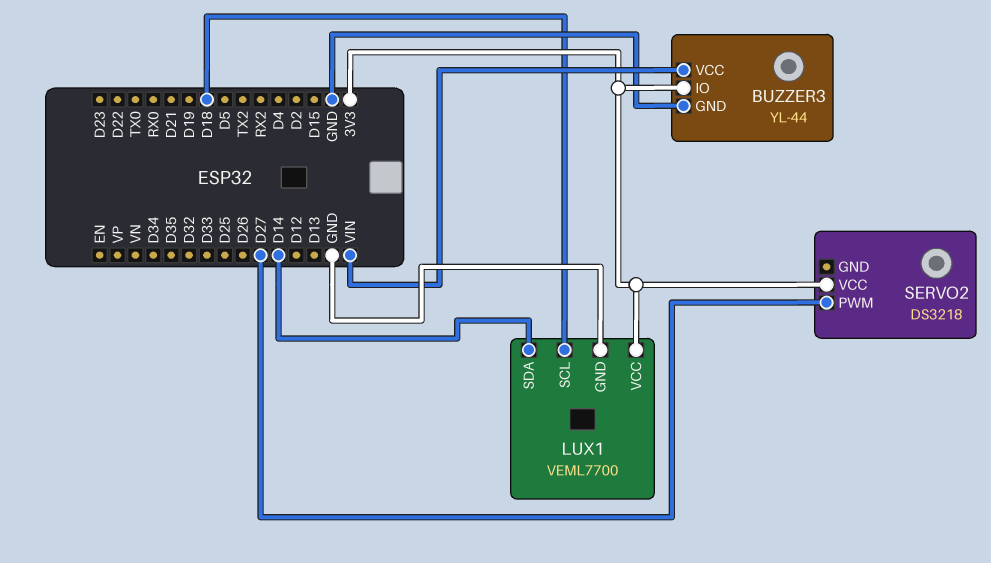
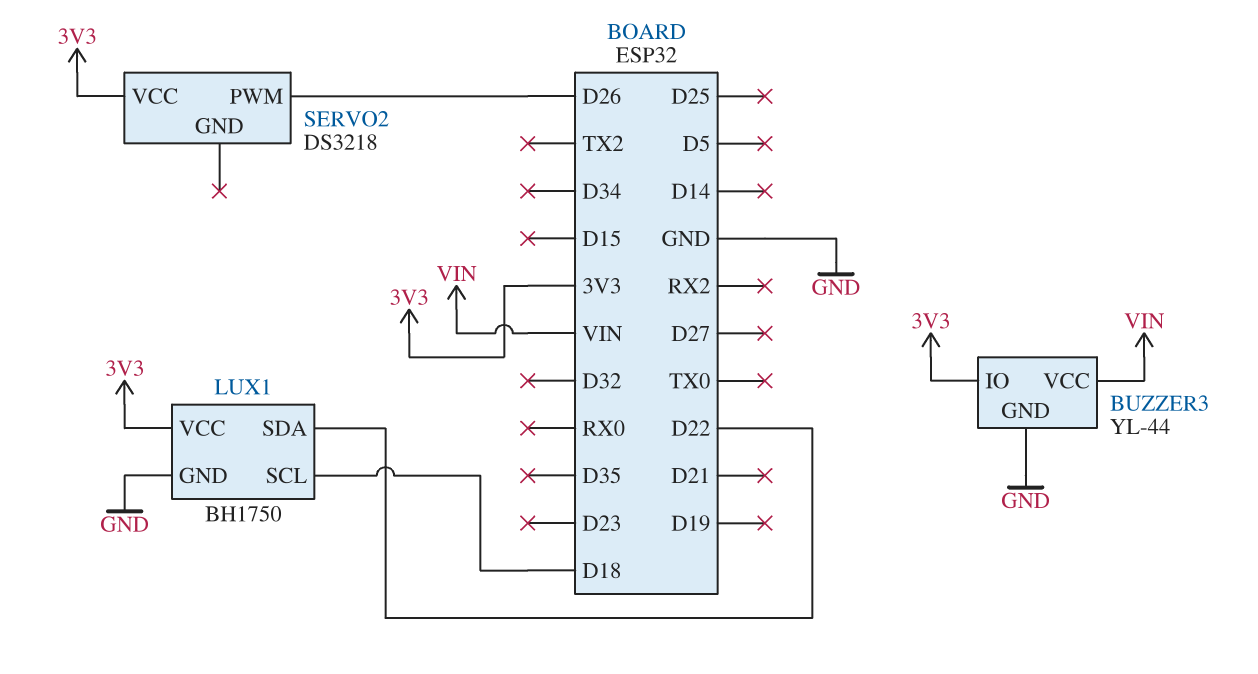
LUX1: VEML7700 -> BH1750
LUX1 pin SDA: D14 -> D22
SERVO2 pin PWM: D27 -> D26

